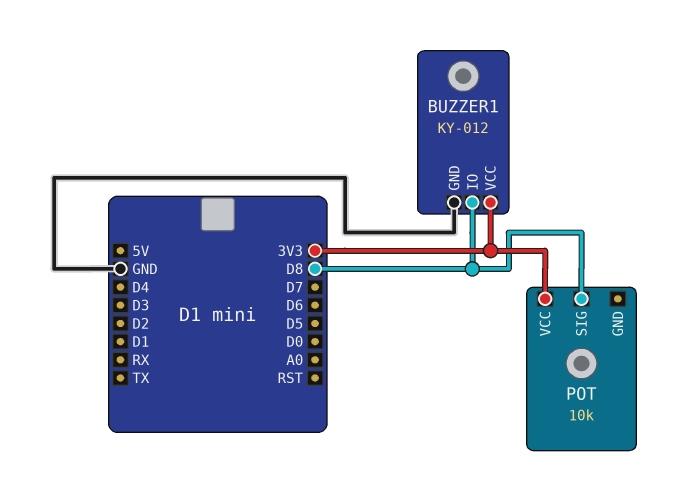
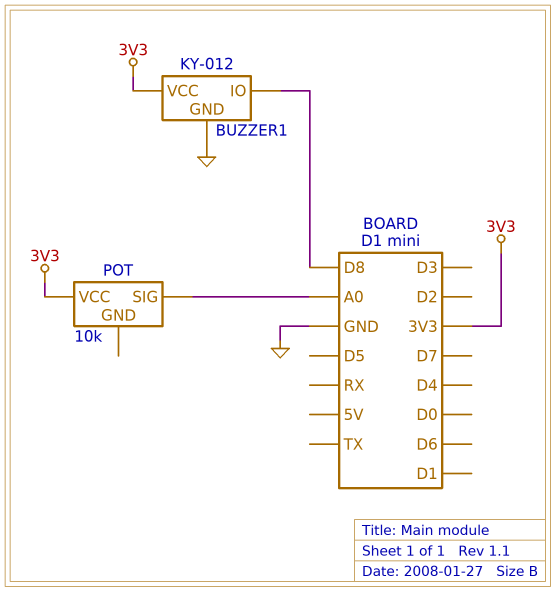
POT pin SIG: D8 -> A0

